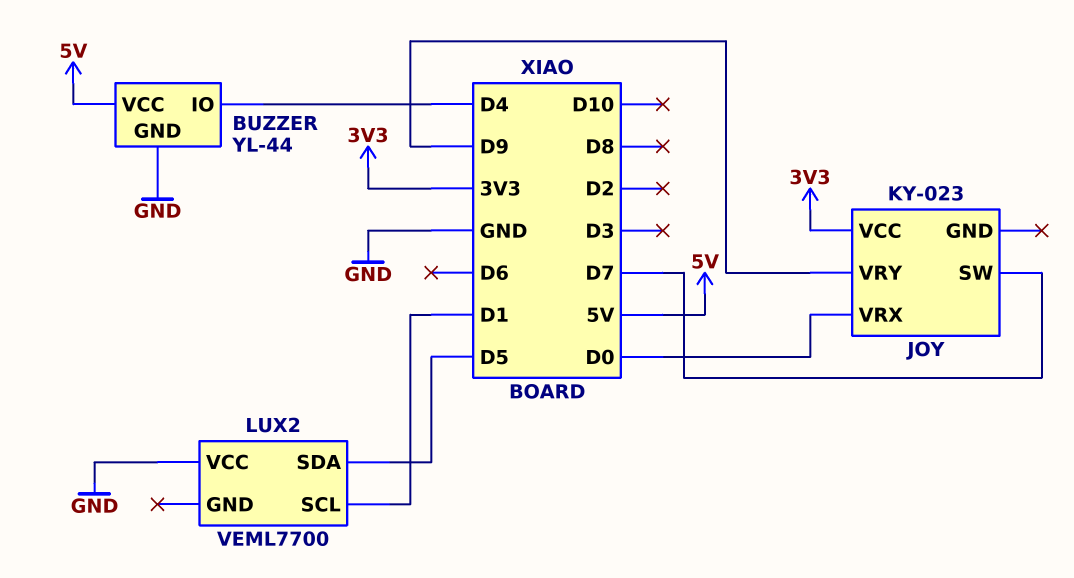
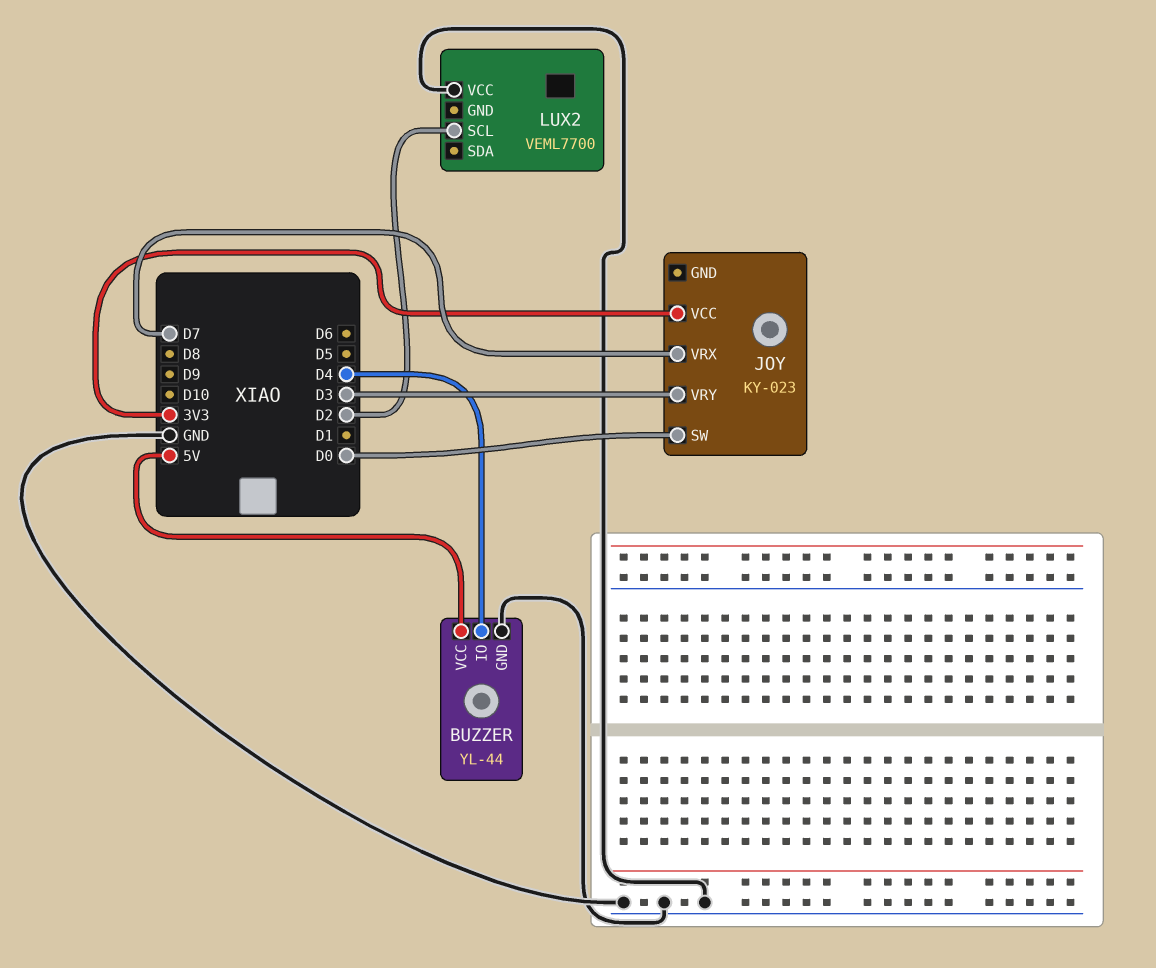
JOY pin SW: D7 -> D0
JOY pin VRX: D0 -> D7
JOY pin VRY: D9 -> D3
LUX2 pin SCL: D1 -> D2
LUX2 pin SDA: D5 -> none

